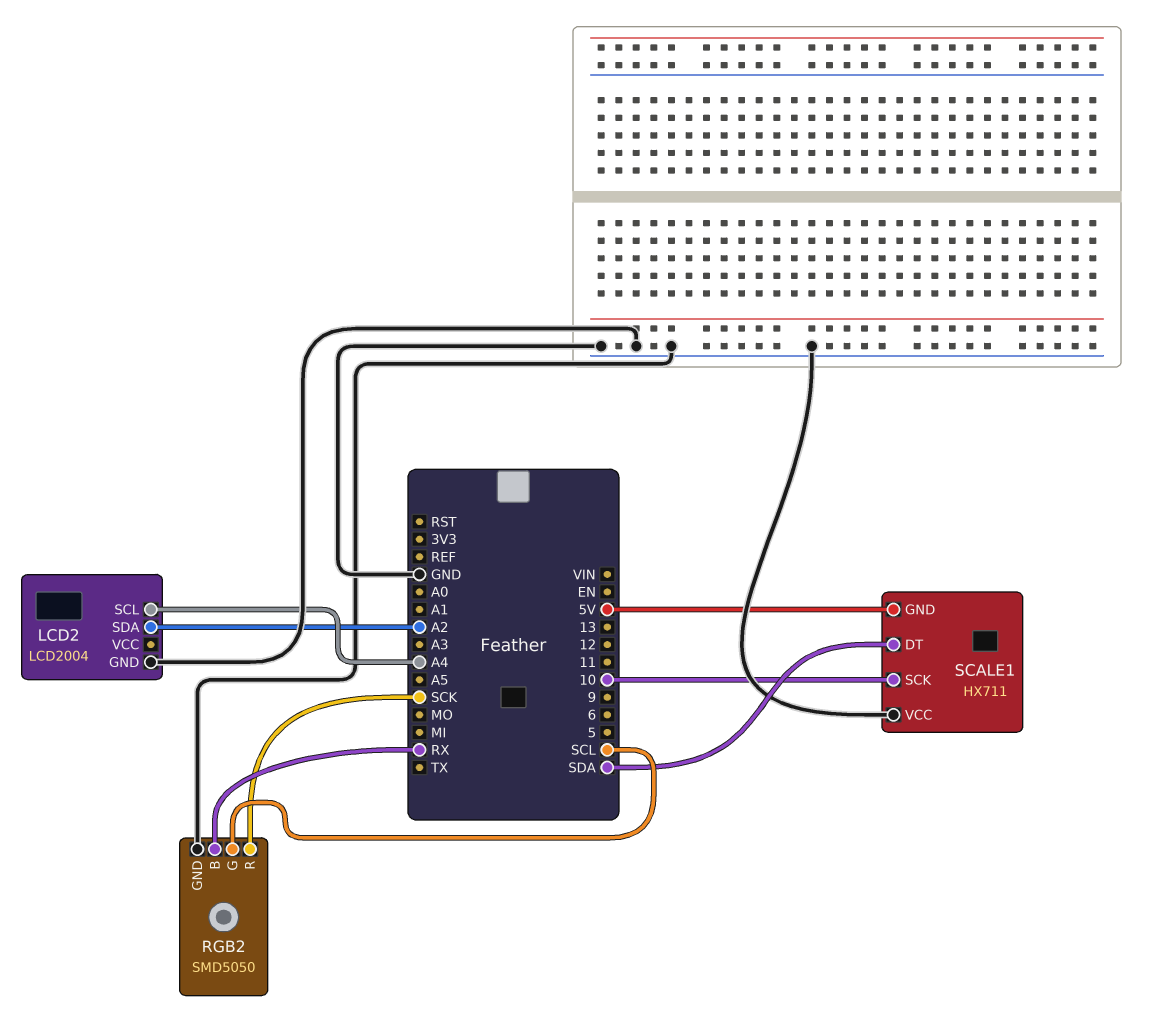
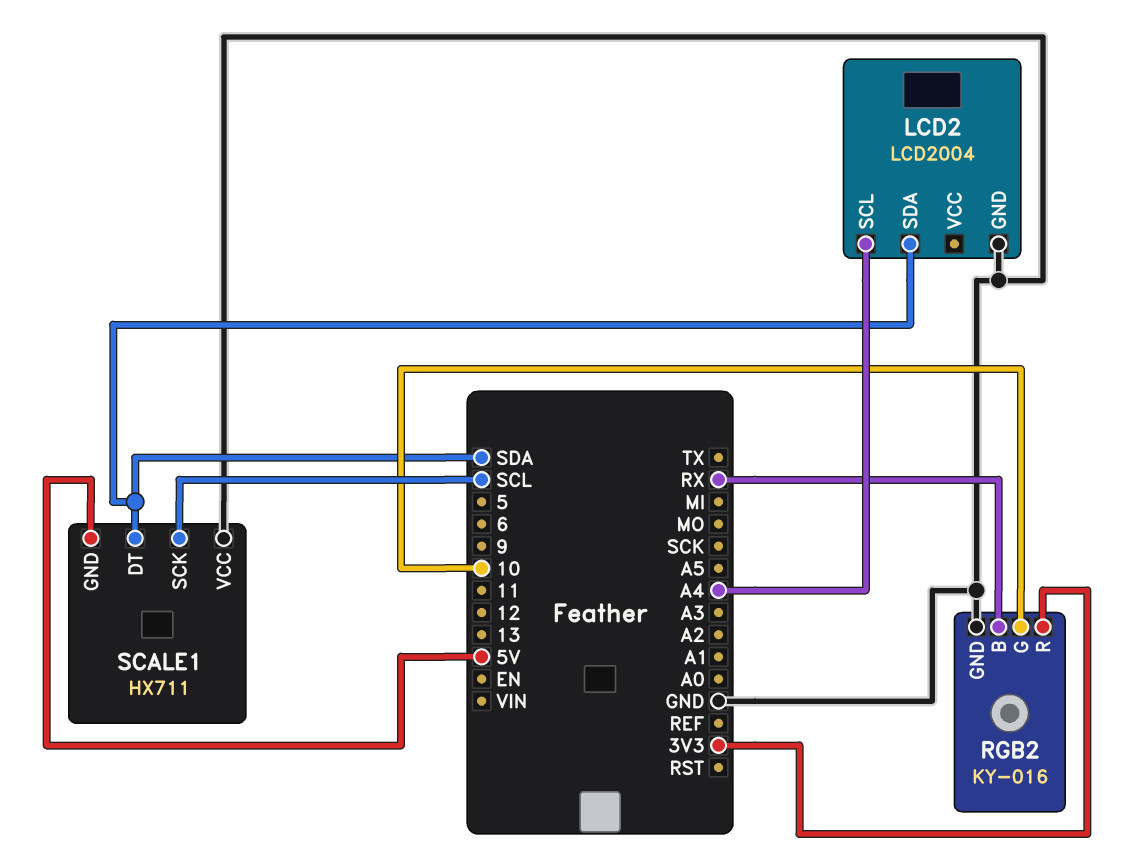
LCD2 pin SDA: A2 -> SDA
RGB2: SMD5050 -> KY-016
RGB2 pin G: SCL -> 10
RGB2 pin R: SCK -> 3V3
SCALE1 pin SCK: 10 -> SCL

